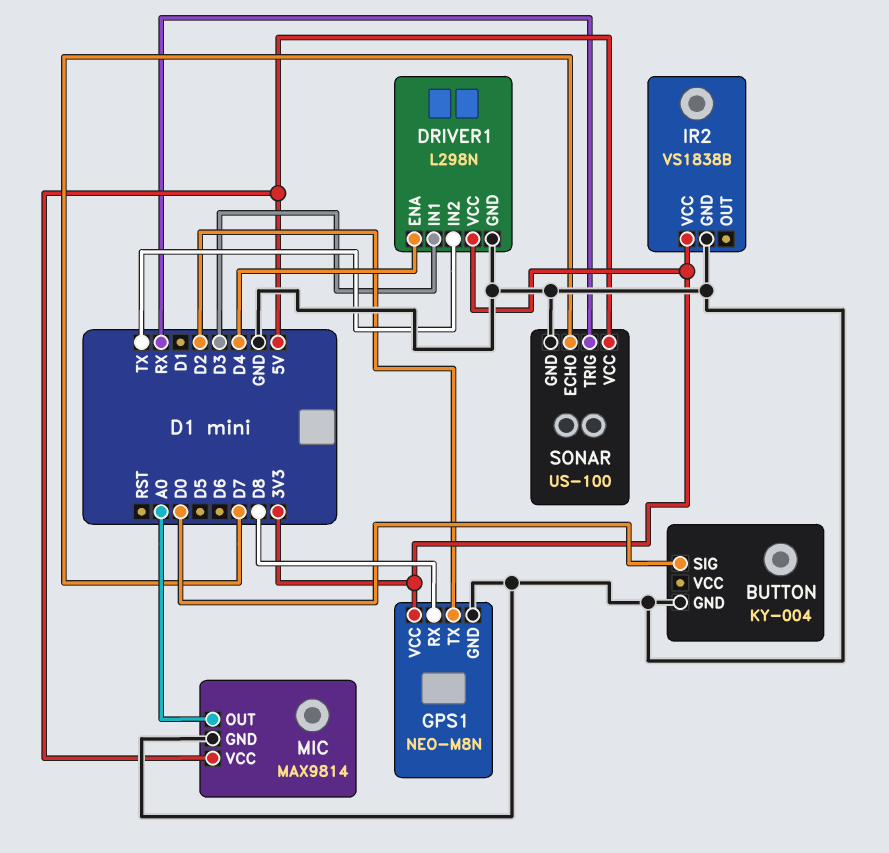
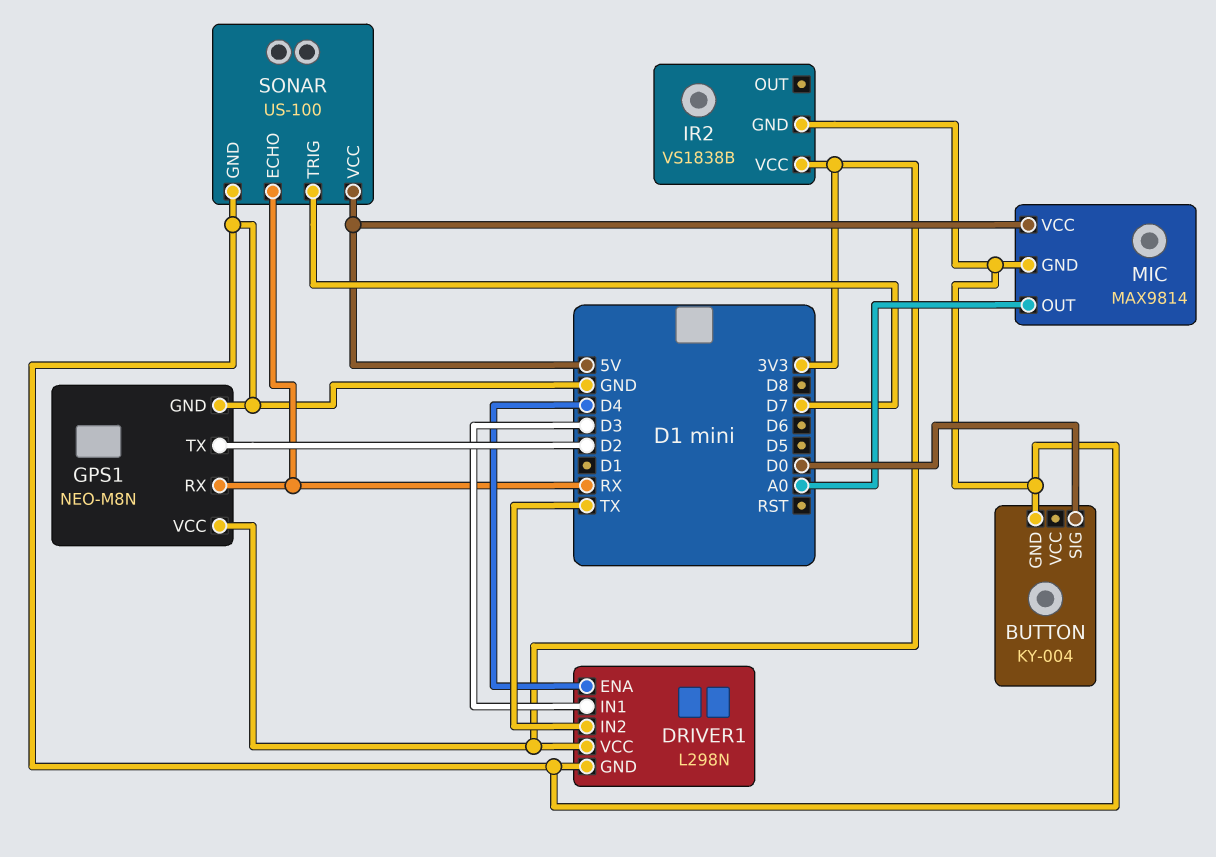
GPS1 pin RX: D8 -> RX
SONAR pin ECHO: D7 -> RX
SONAR pin TRIG: RX -> D7

